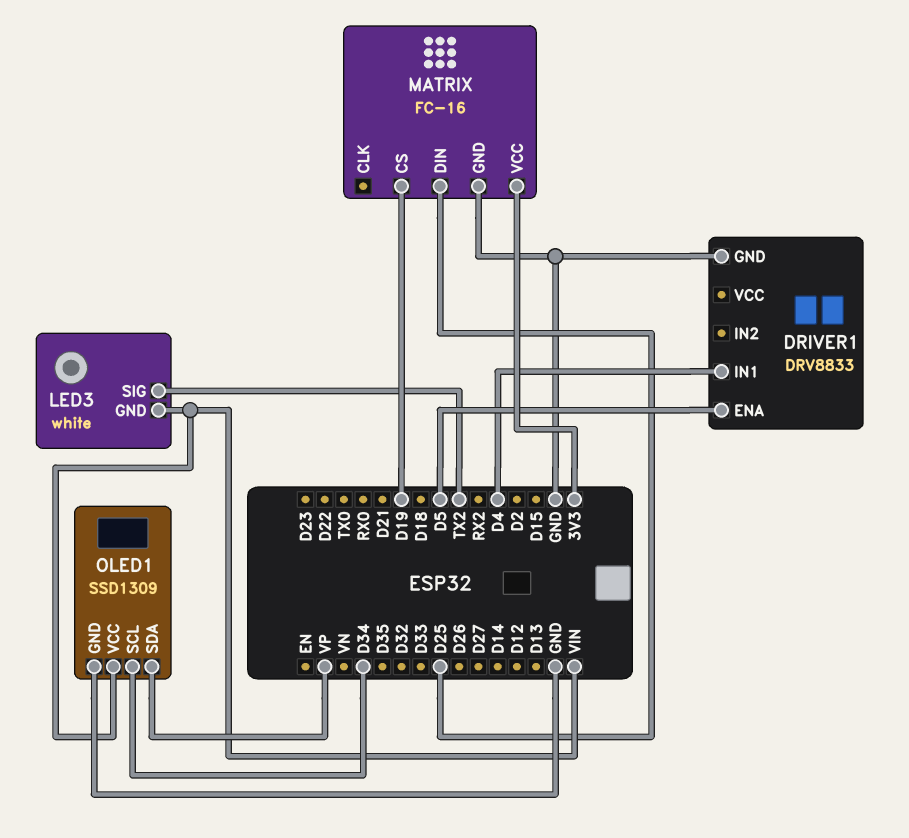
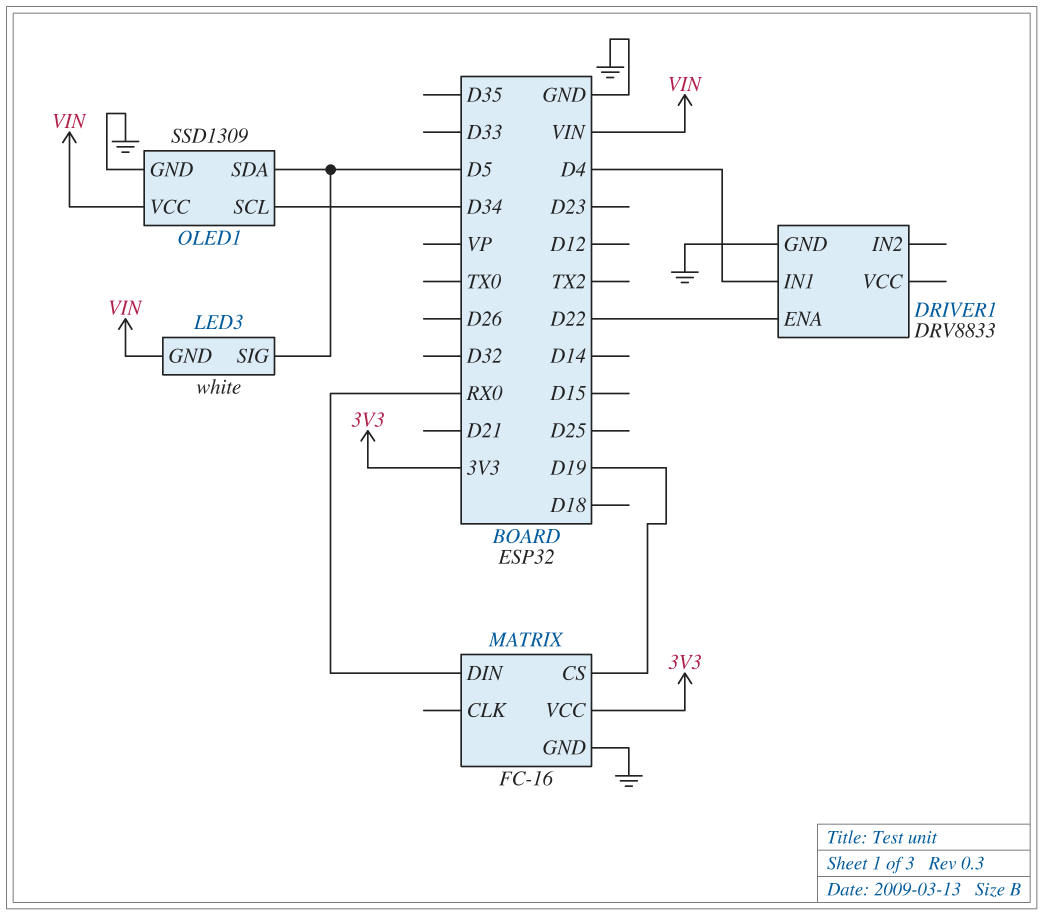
DRIVER1 pin ENA: D5 -> D22
LED3 pin SIG: TX2 -> D5
MATRIX pin DIN: D25 -> RX0
OLED1 pin SDA: VP -> D5

